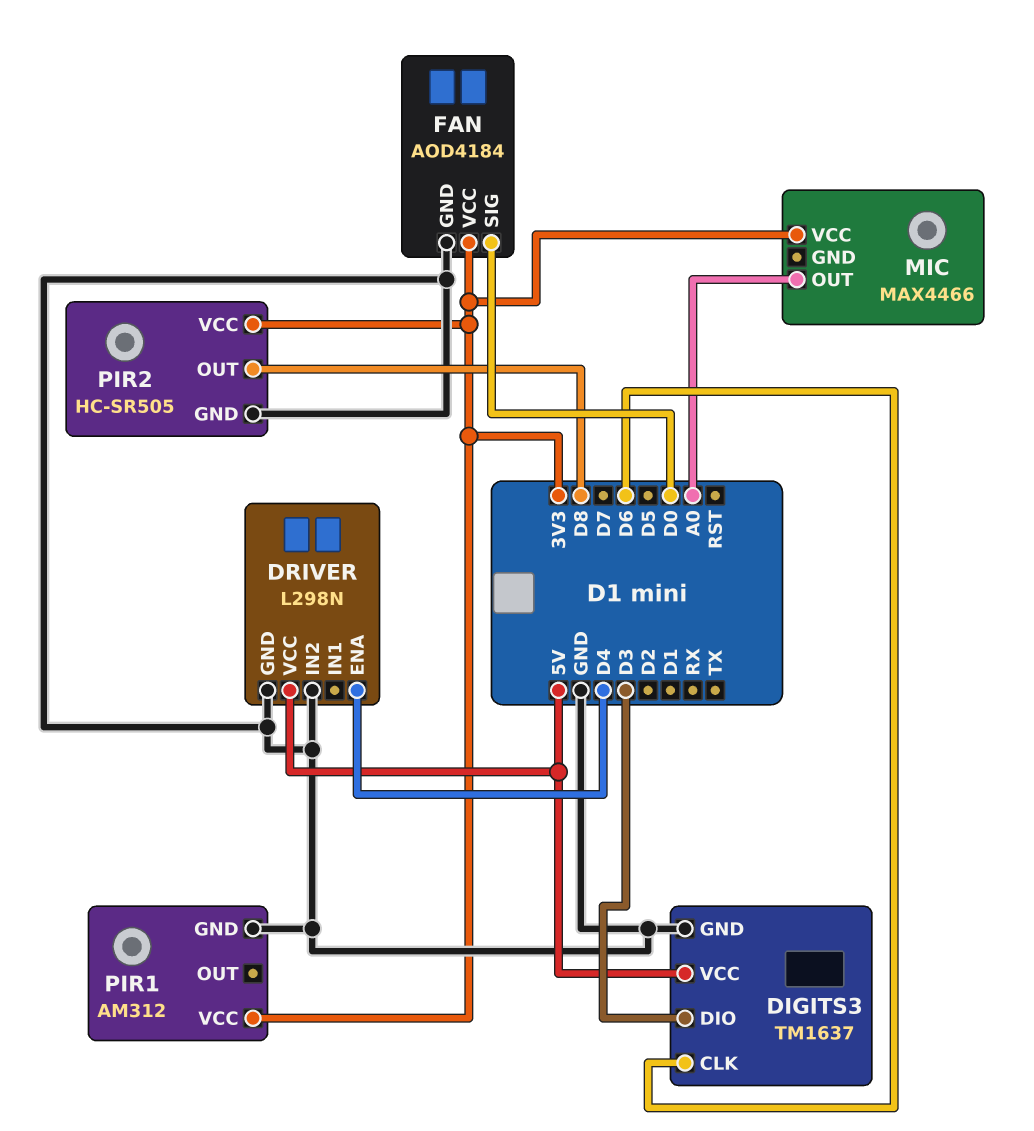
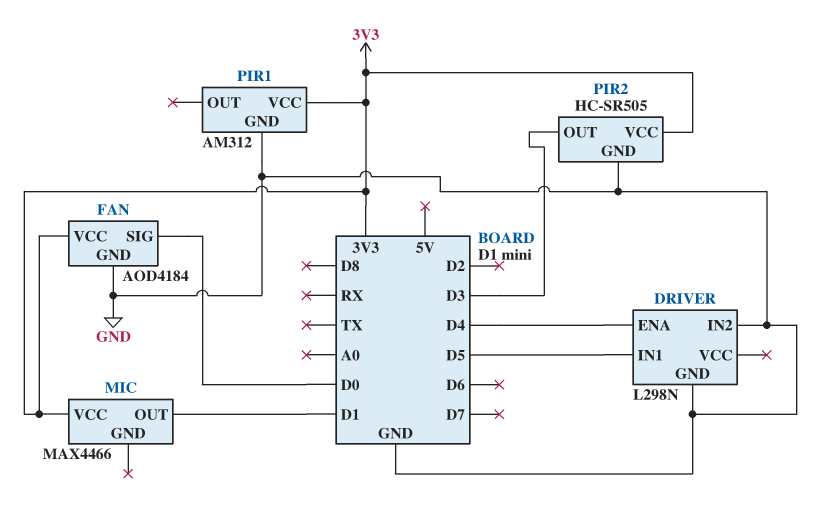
DIGITS3: TM1637 -> none
DIGITS3 pin CLK: D6 -> none
DIGITS3 pin DIO: D3 -> none
DIGITS3 pin GND: GND -> none
DIGITS3 pin VCC: 5V -> none
DRIVER pin IN1: none -> D5
DRIVER pin VCC: 5V -> none
MIC pin OUT: A0 -> D1
PIR2 pin OUT: D8 -> D3

